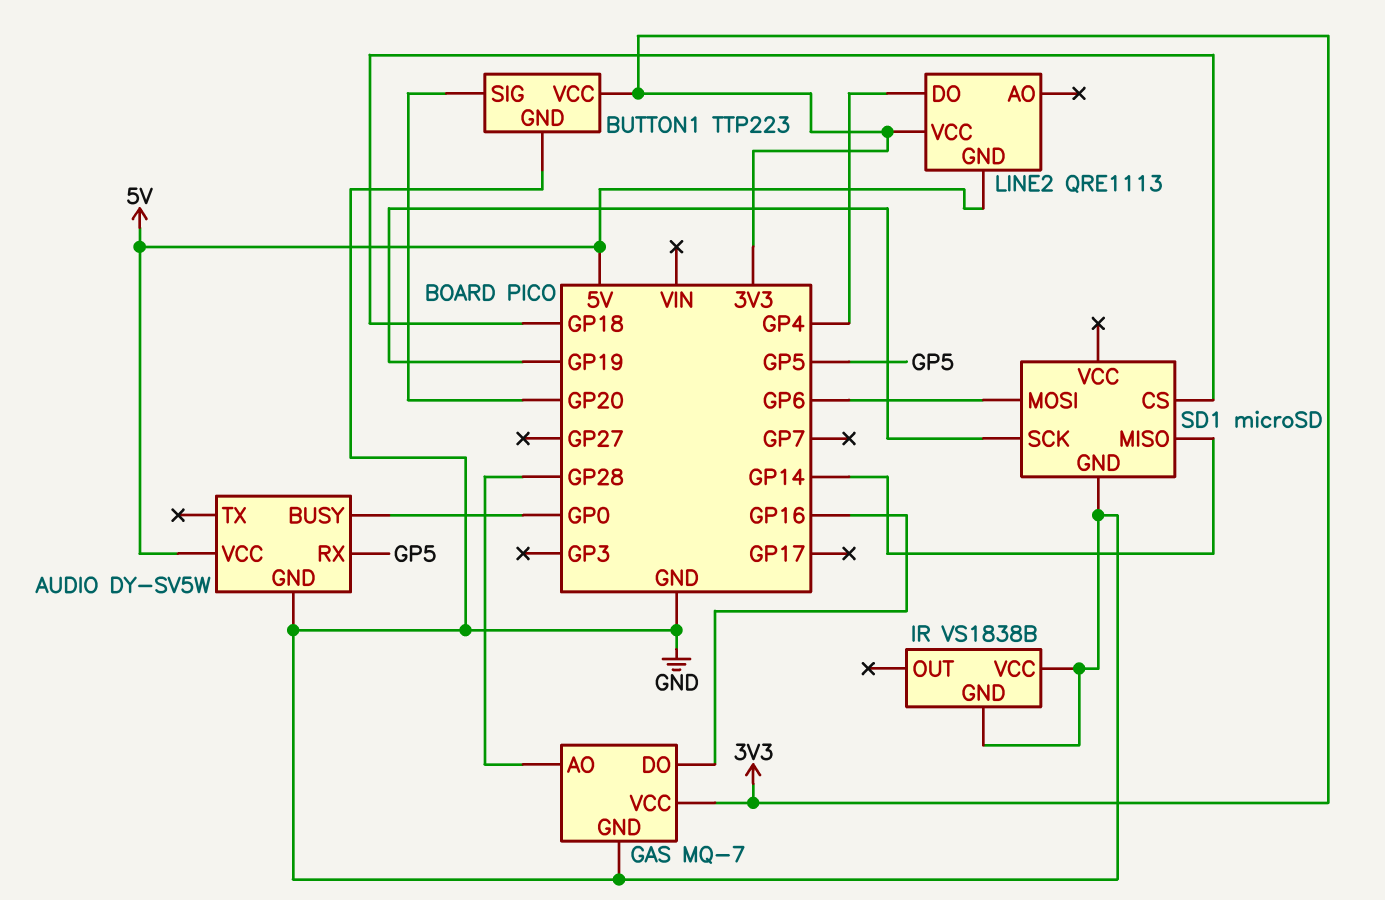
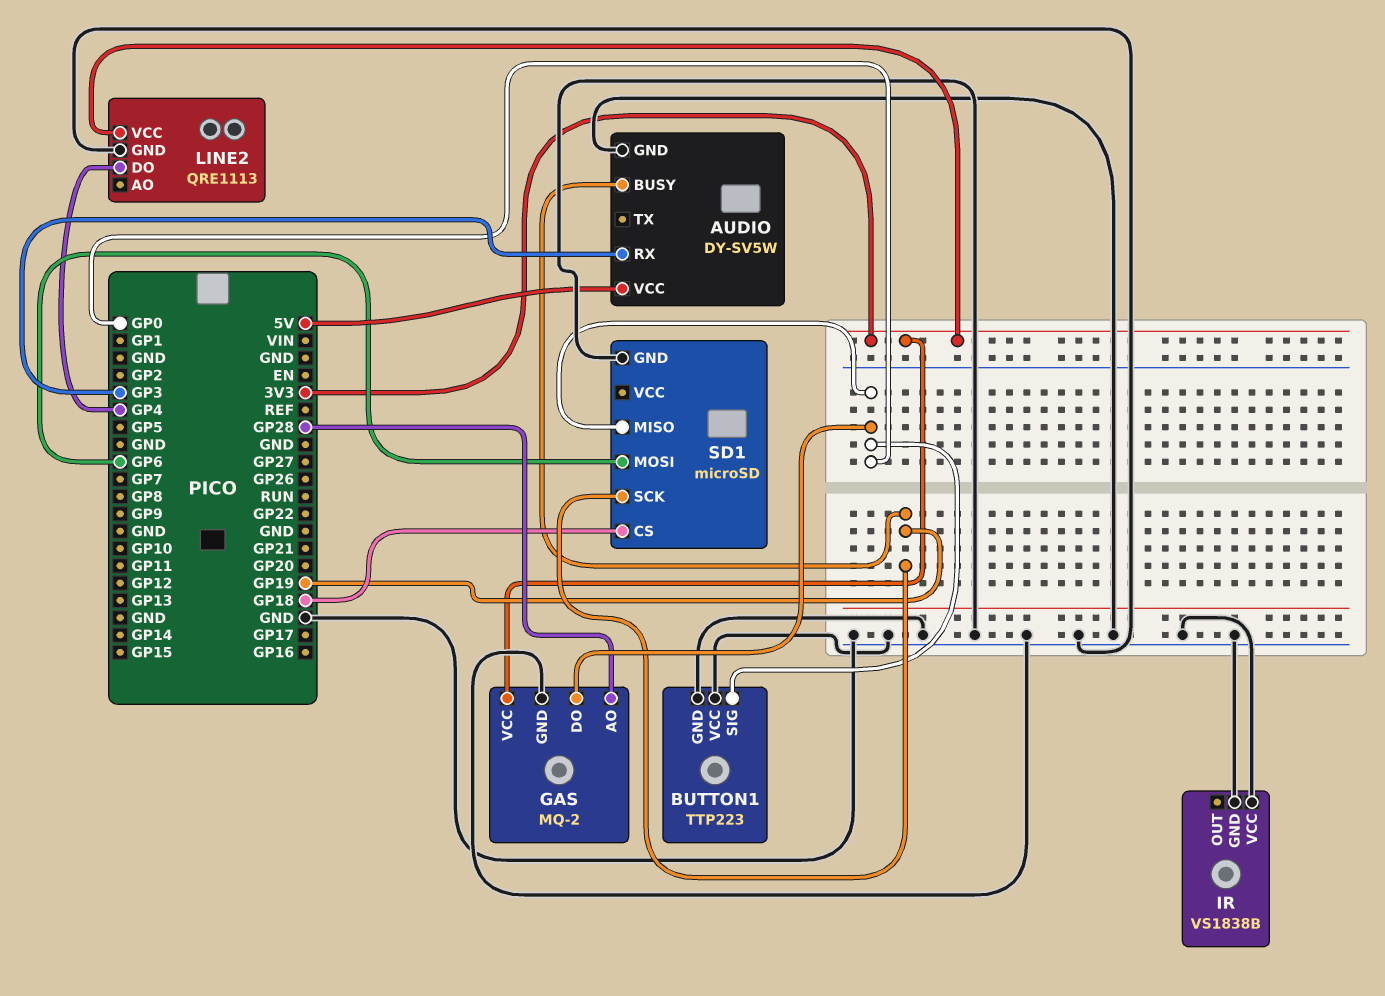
AUDIO pin BUSY: GP0 -> GP19
AUDIO pin RX: GP5 -> GP3
BUTTON1 pin SIG: GP20 -> GP0
BUTTON1 pin VCC: 3V3 -> GND
GAS: MQ-7 -> MQ-2
GAS pin DO: GP16 -> GP0
LINE2 pin GND: 5V -> GND
SD1 pin MISO: GP14 -> GP0

